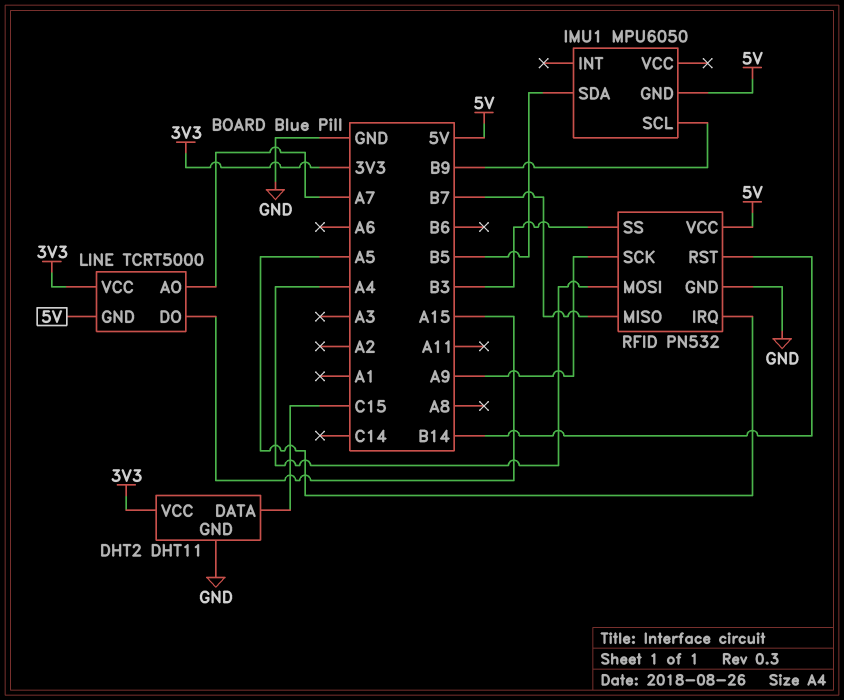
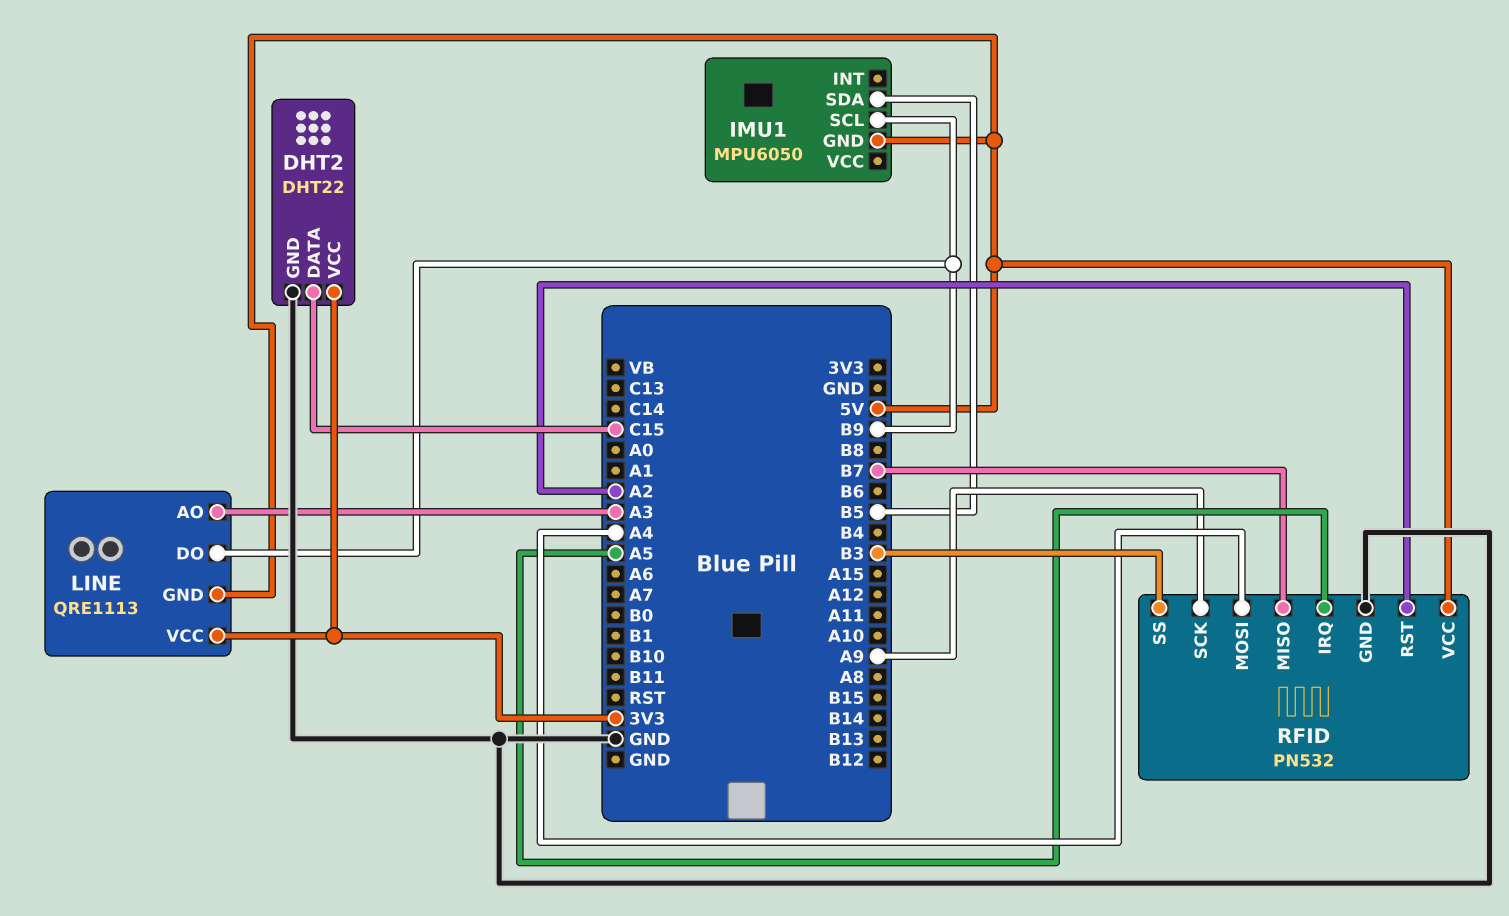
DHT2: DHT11 -> DHT22
LINE: TCRT5000 -> QRE1113
LINE pin AO: A7 -> A3
LINE pin DO: A15 -> B9
RFID pin RST: B14 -> A2

